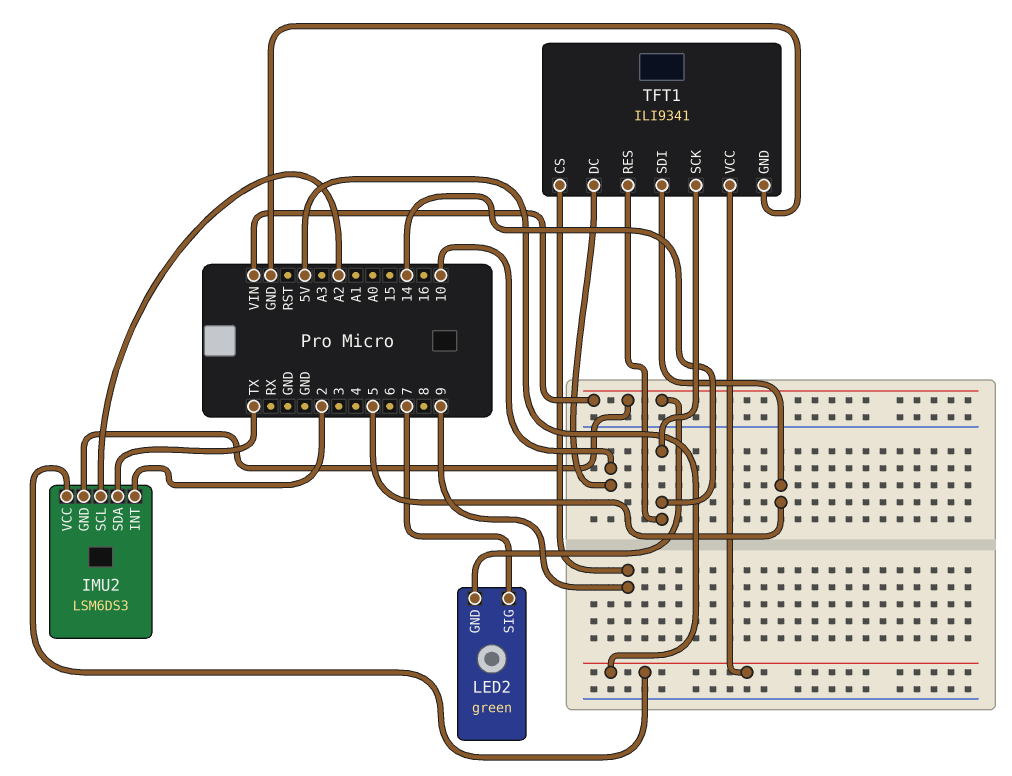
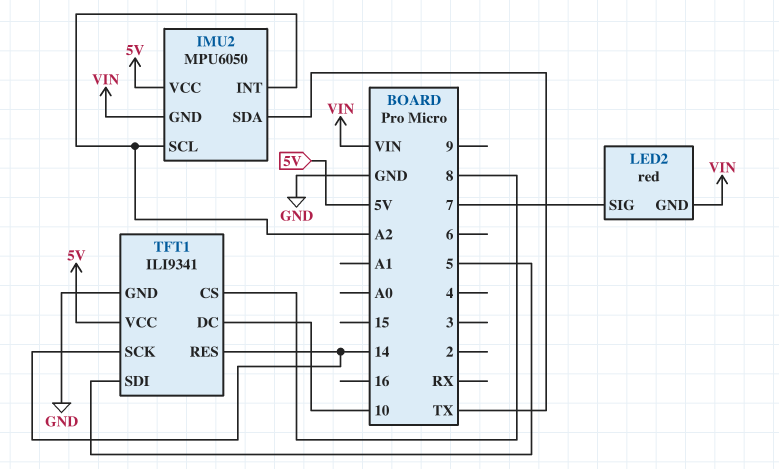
IMU2: LSM6DS3 -> MPU6050
IMU2 pin INT: 2 -> A2
LED2: green -> red
TFT1 pin CS: 9 -> 8

